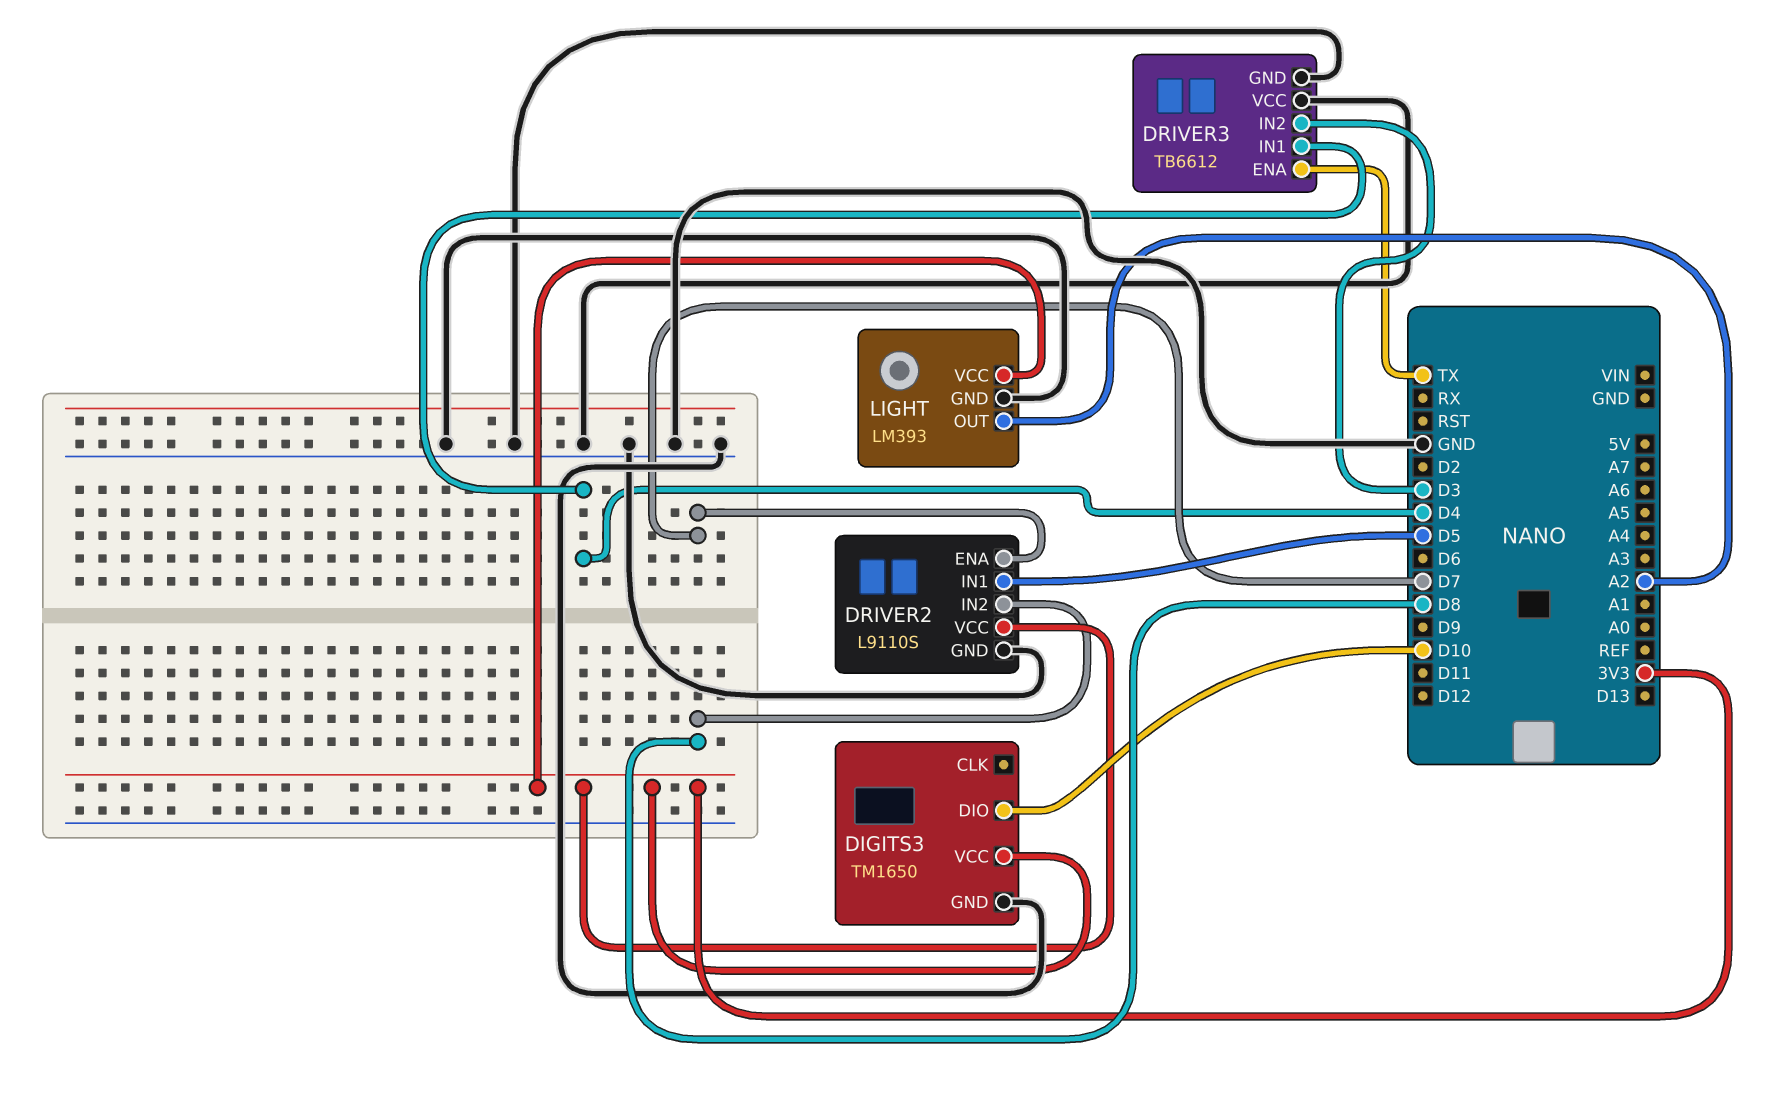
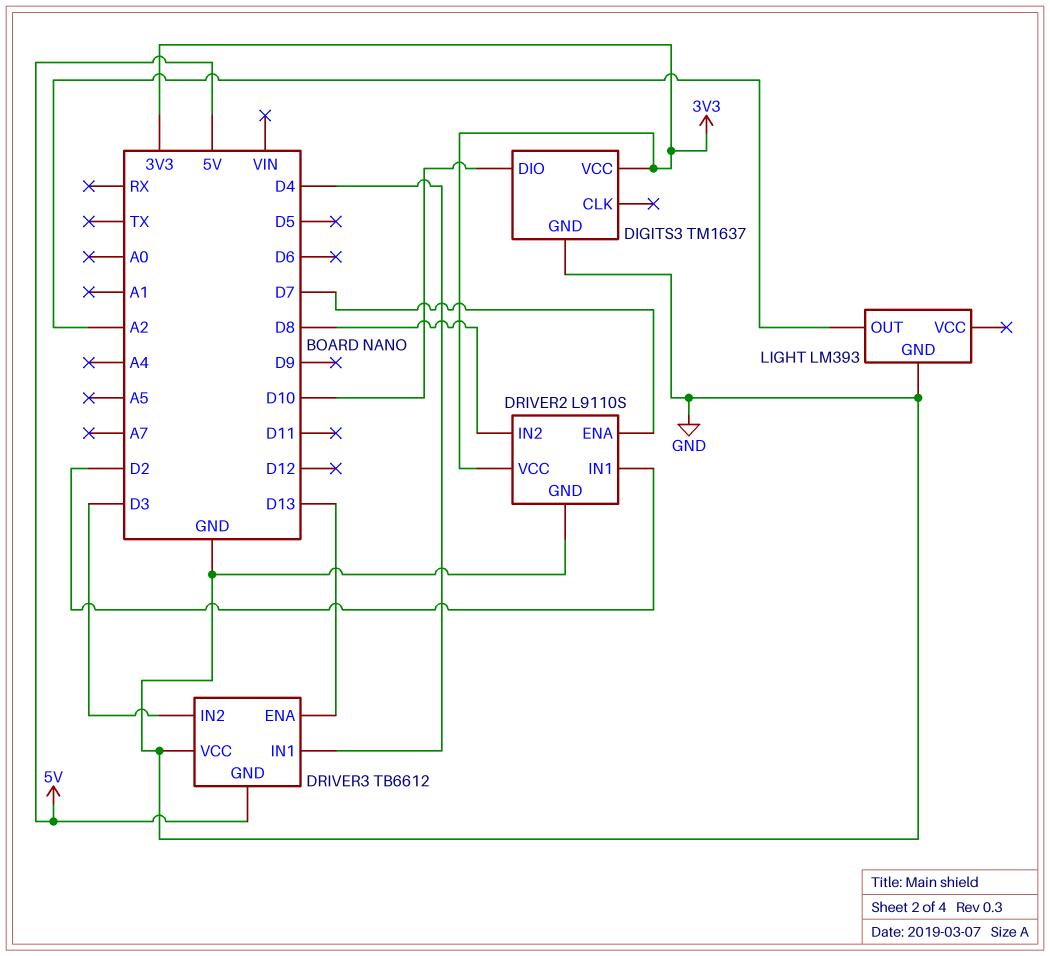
DIGITS3: TM1650 -> TM1637
DRIVER2 pin IN1: D5 -> D2
DRIVER3 pin ENA: TX -> D13
DRIVER3 pin GND: GND -> 5V
LIGHT pin VCC: 3V3 -> none

